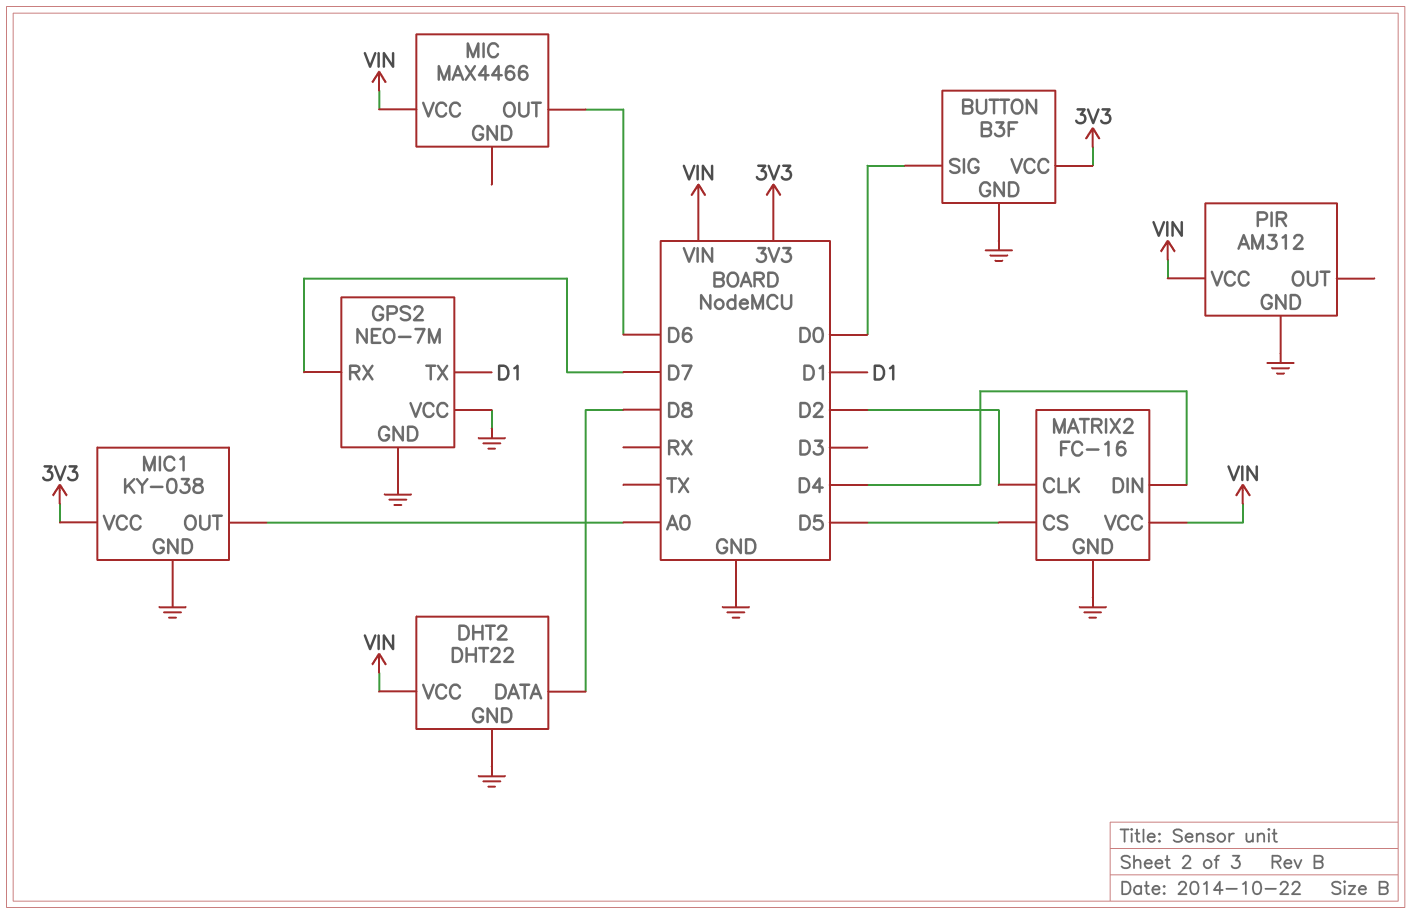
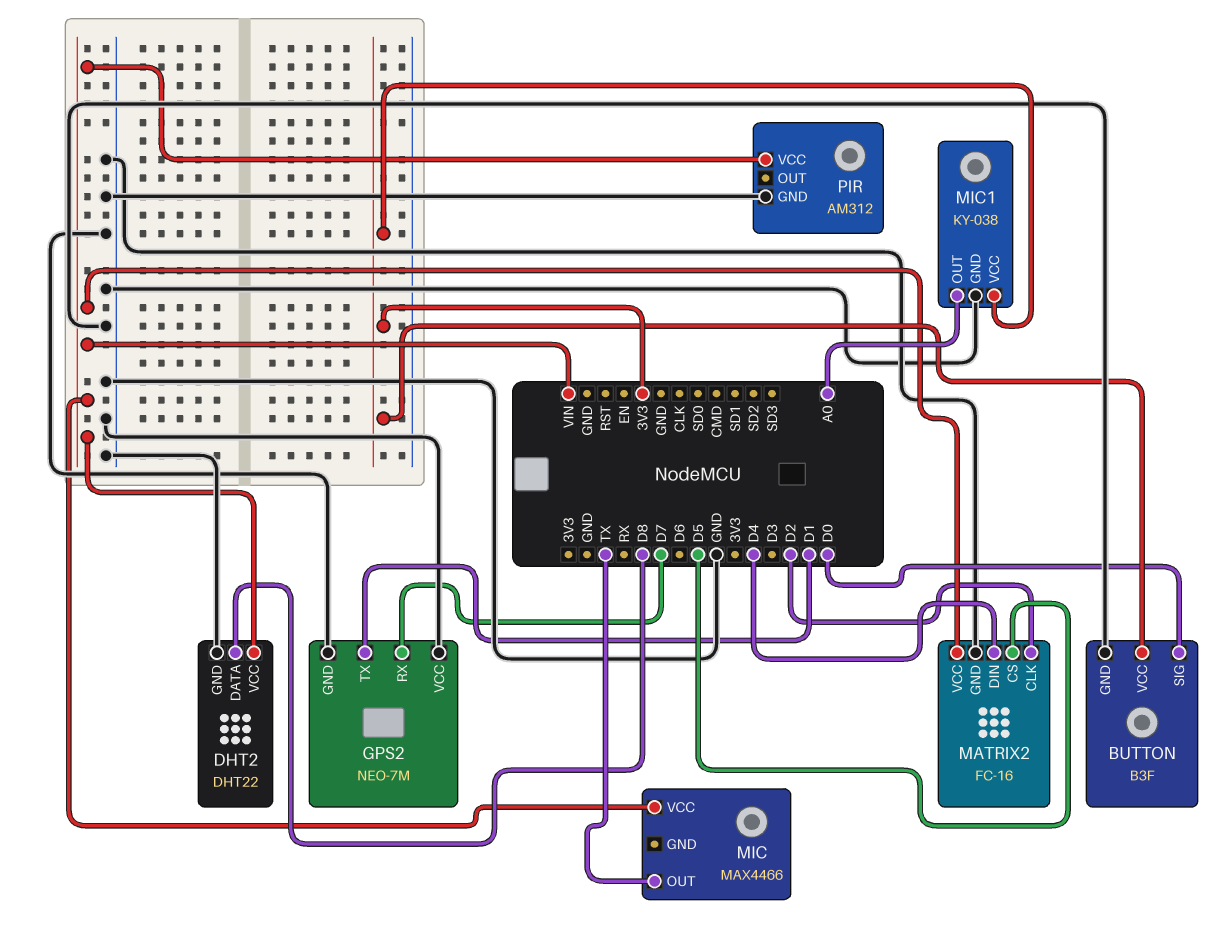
MIC pin OUT: D6 -> TX

